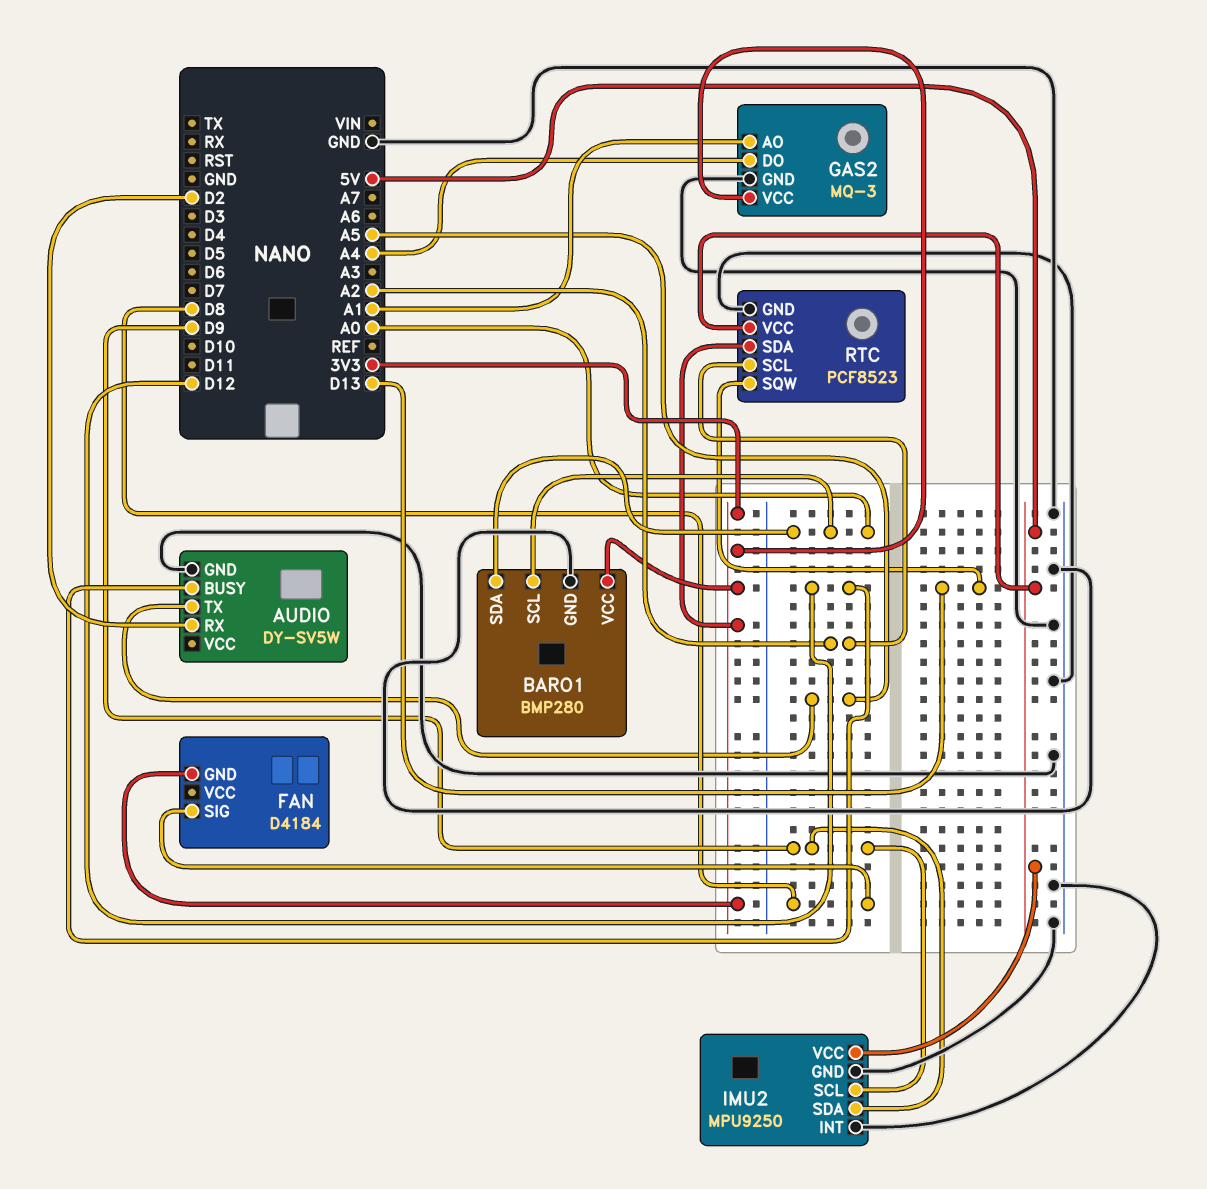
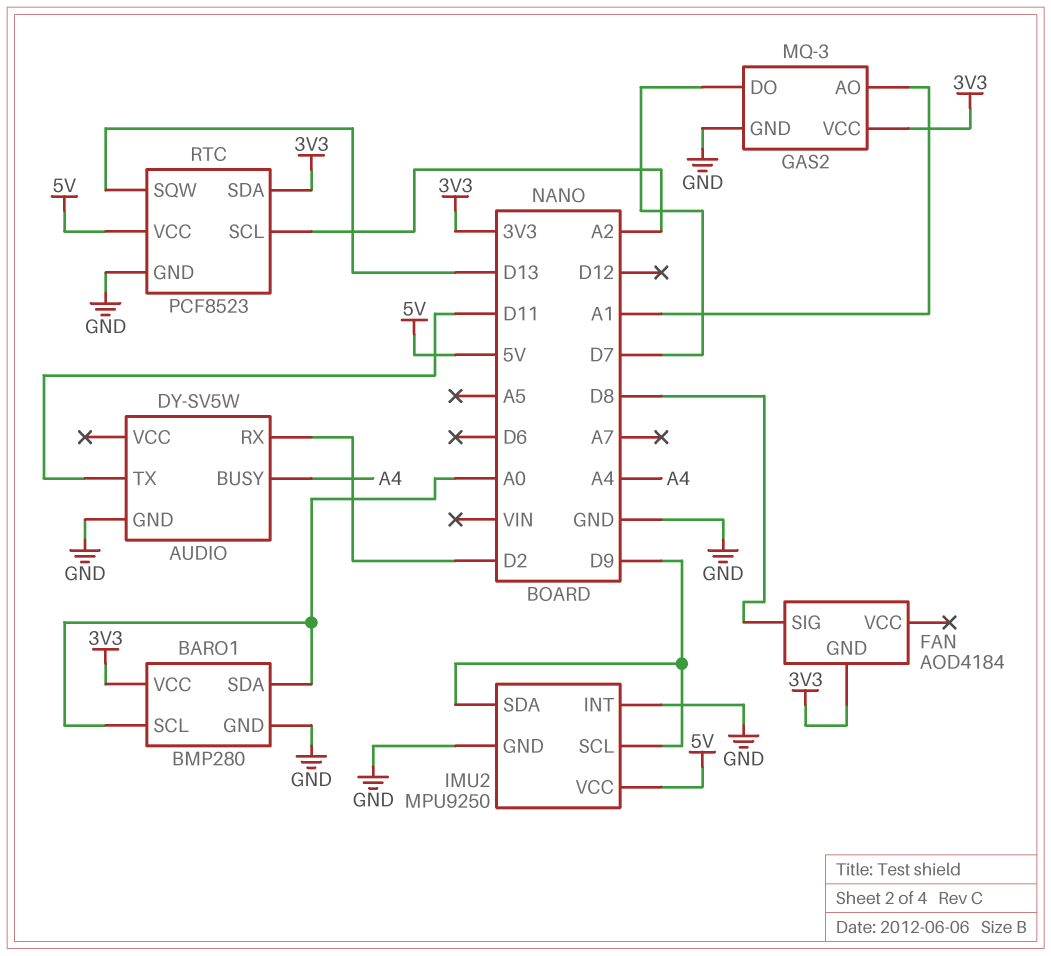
AUDIO pin BUSY: D12 -> A4
AUDIO pin TX: A5 -> D11
FAN: D4184 -> AOD4184
GAS2 pin DO: A4 -> D7

